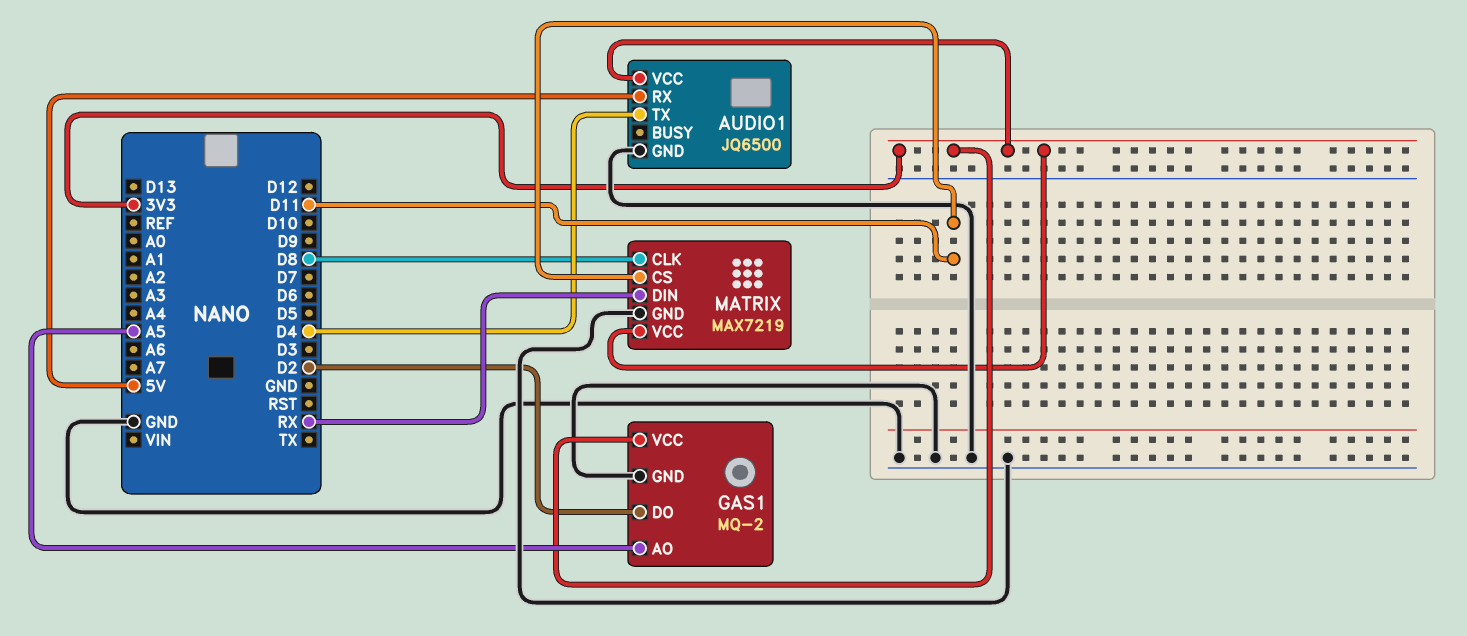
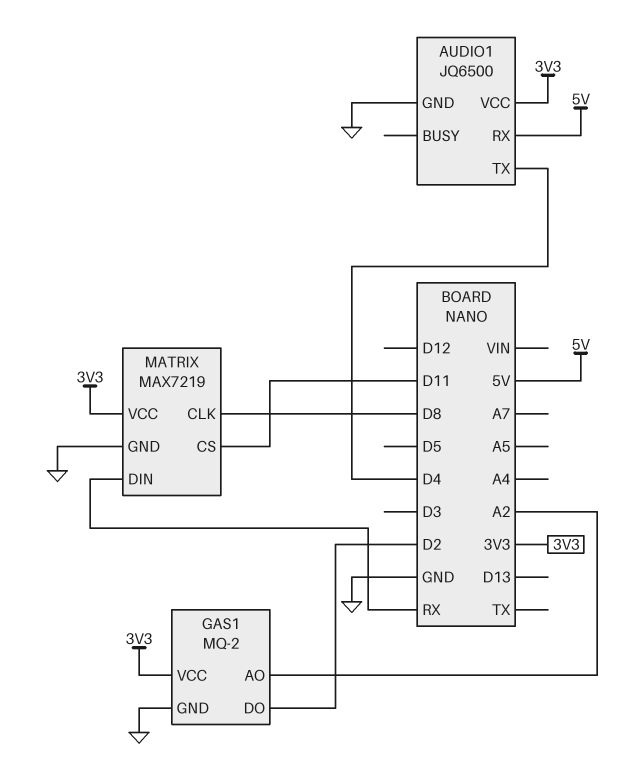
GAS1 pin AO: A5 -> A2

